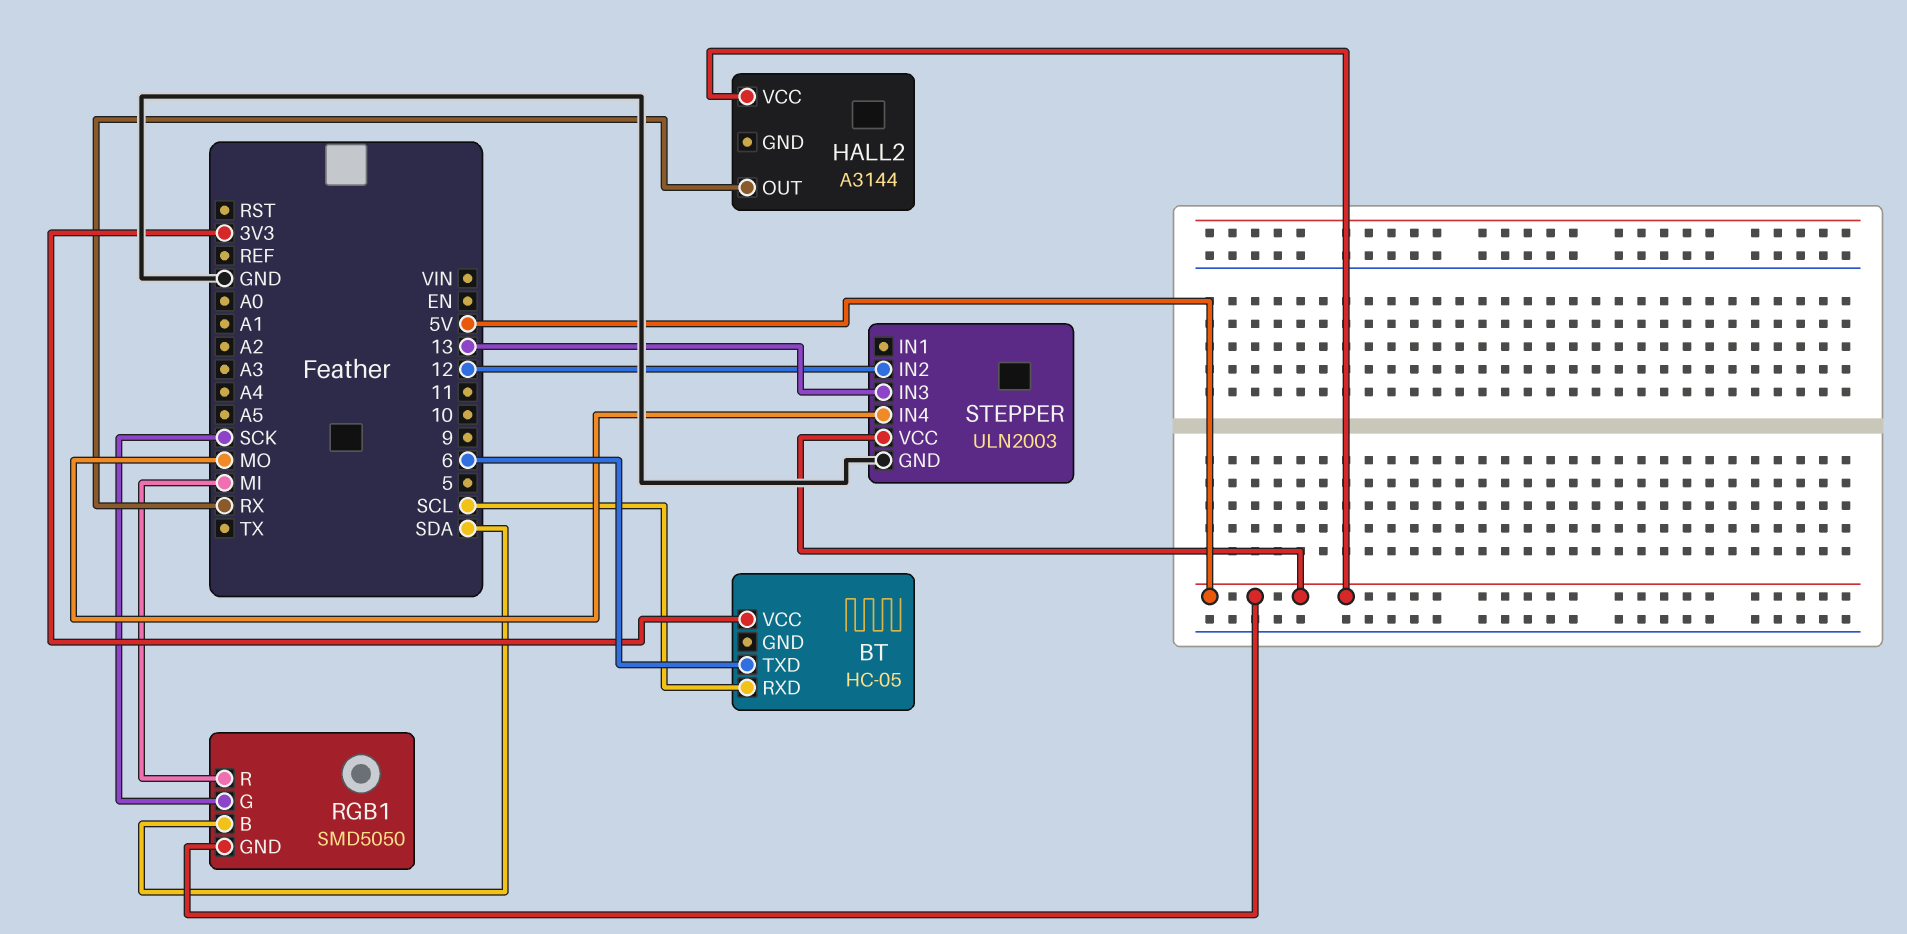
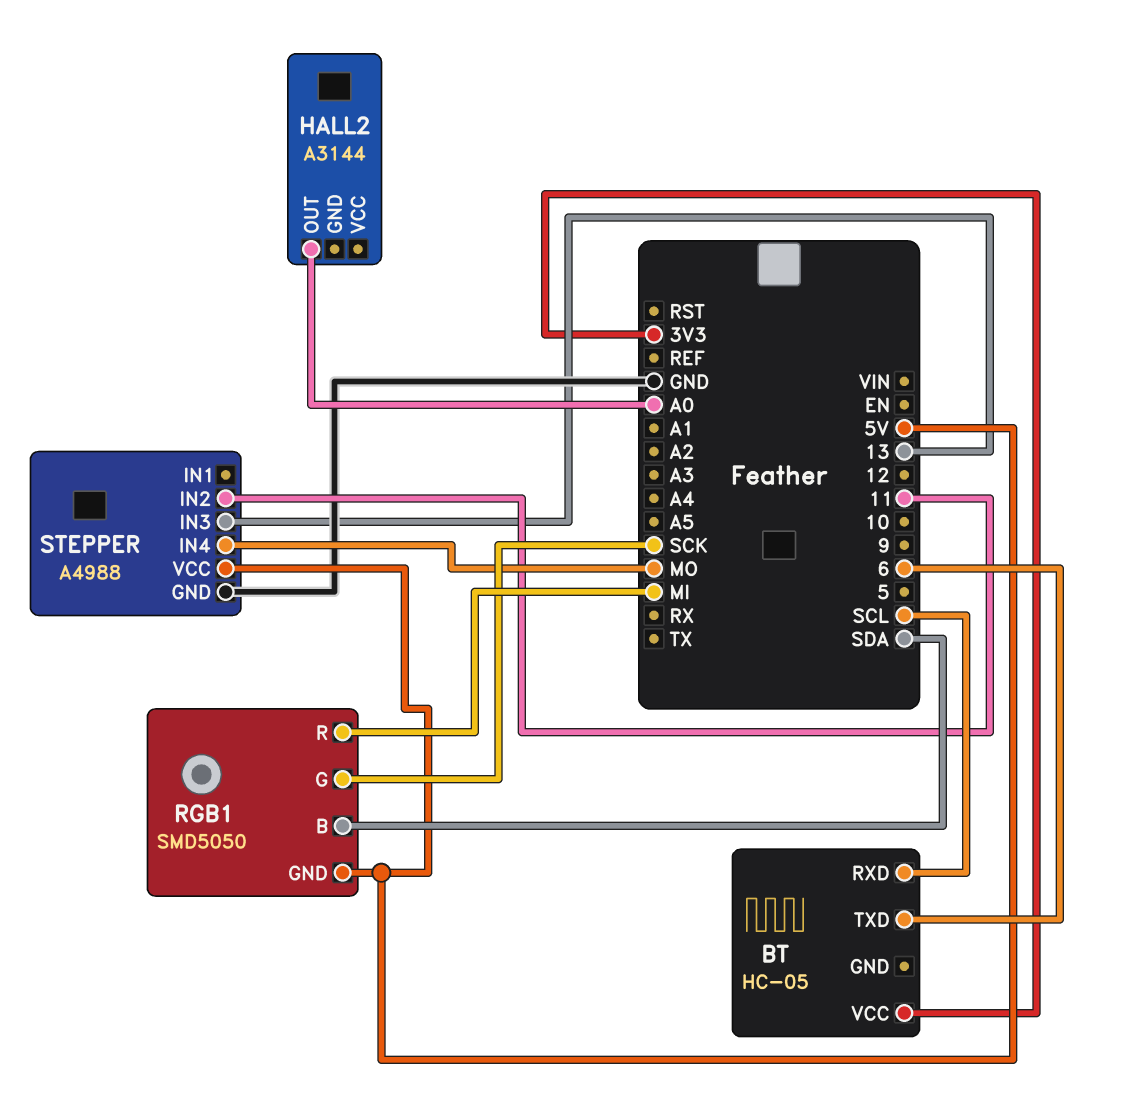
HALL2 pin OUT: RX -> A0
HALL2 pin VCC: 5V -> none
STEPPER: ULN2003 -> A4988
STEPPER pin IN2: 12 -> 11

